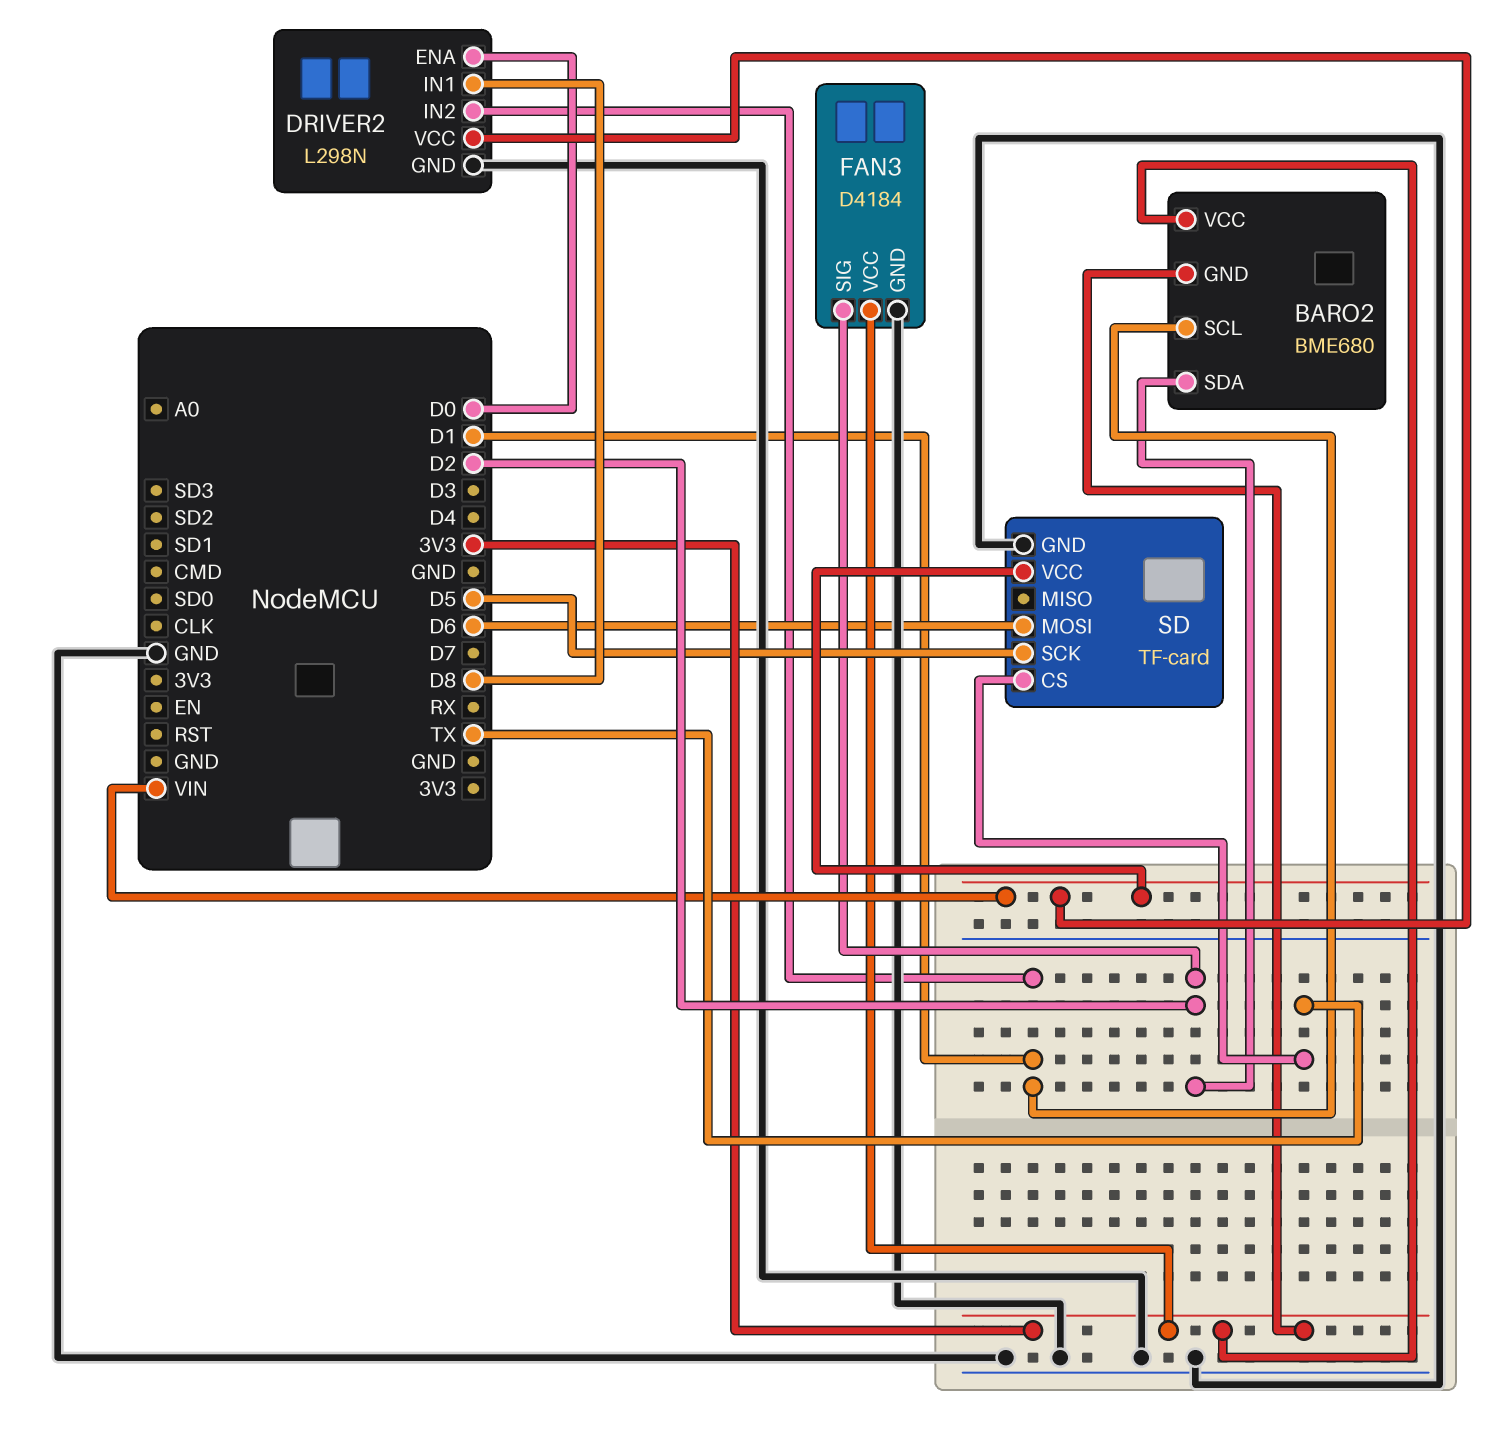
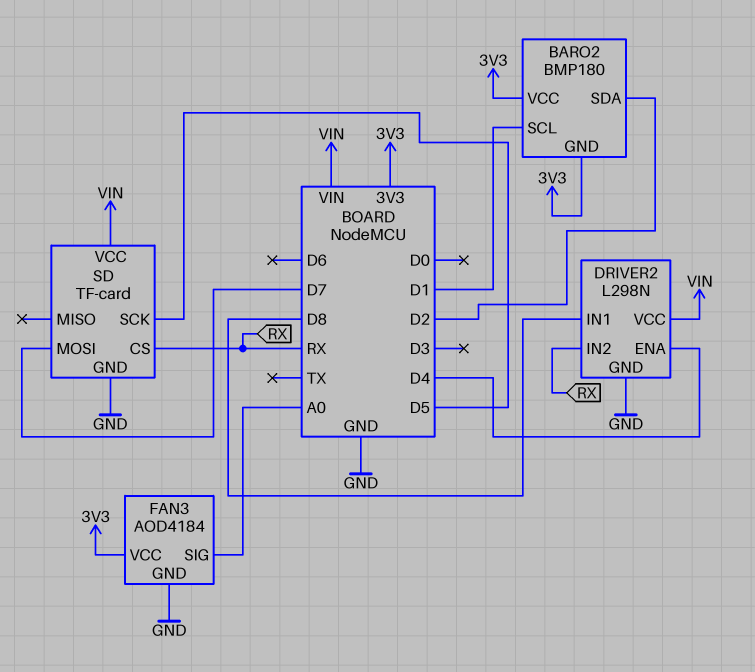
BARO2: BME680 -> BMP180
DRIVER2 pin ENA: D0 -> D4
DRIVER2 pin IN2: D1 -> RX
FAN3: D4184 -> AOD4184
FAN3 pin SIG: D2 -> A0
SD pin CS: TX -> RX
SD pin MOSI: D6 -> D7

